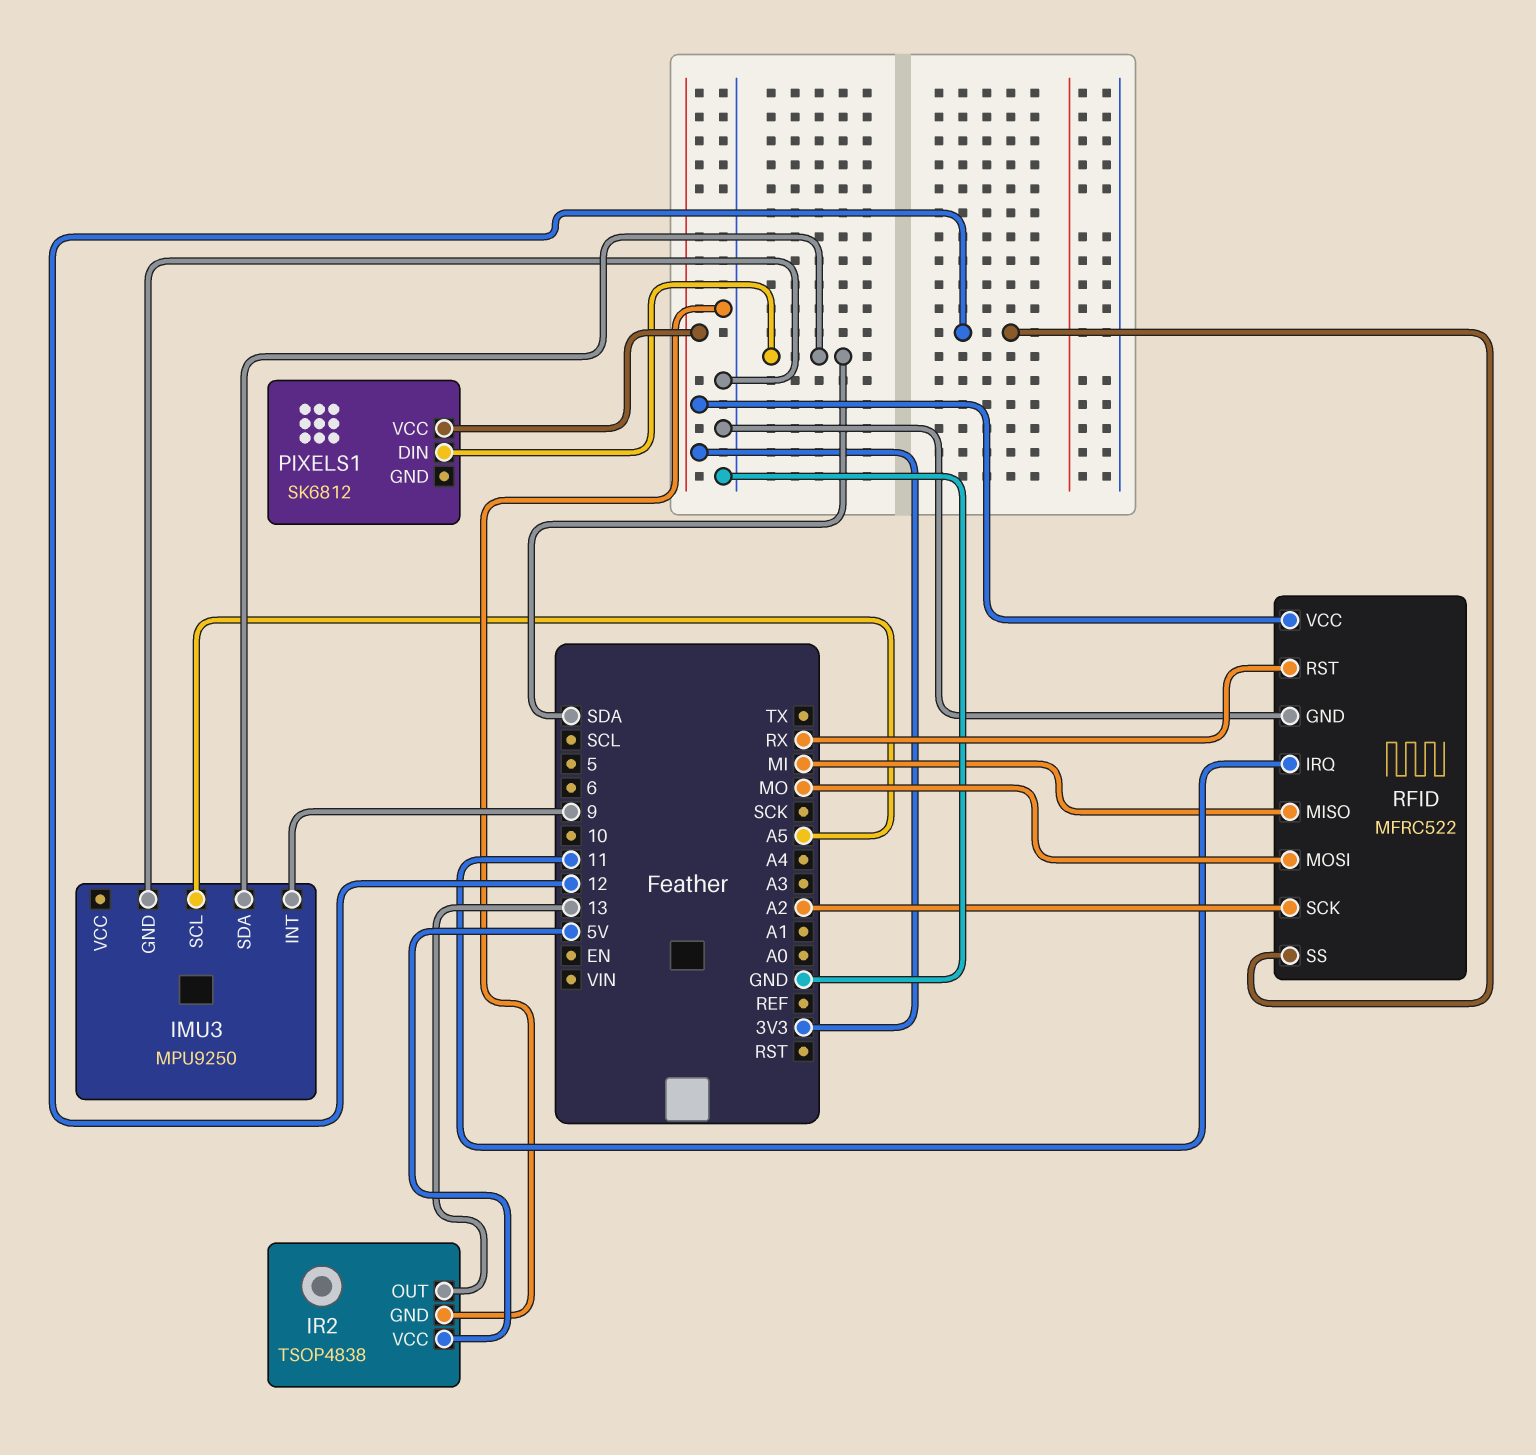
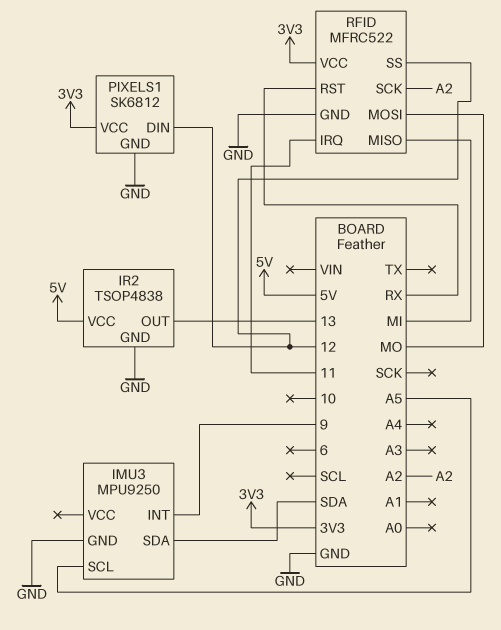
PIXELS1 pin DIN: SDA -> 12
PIXELS1 pin GND: none -> GND

